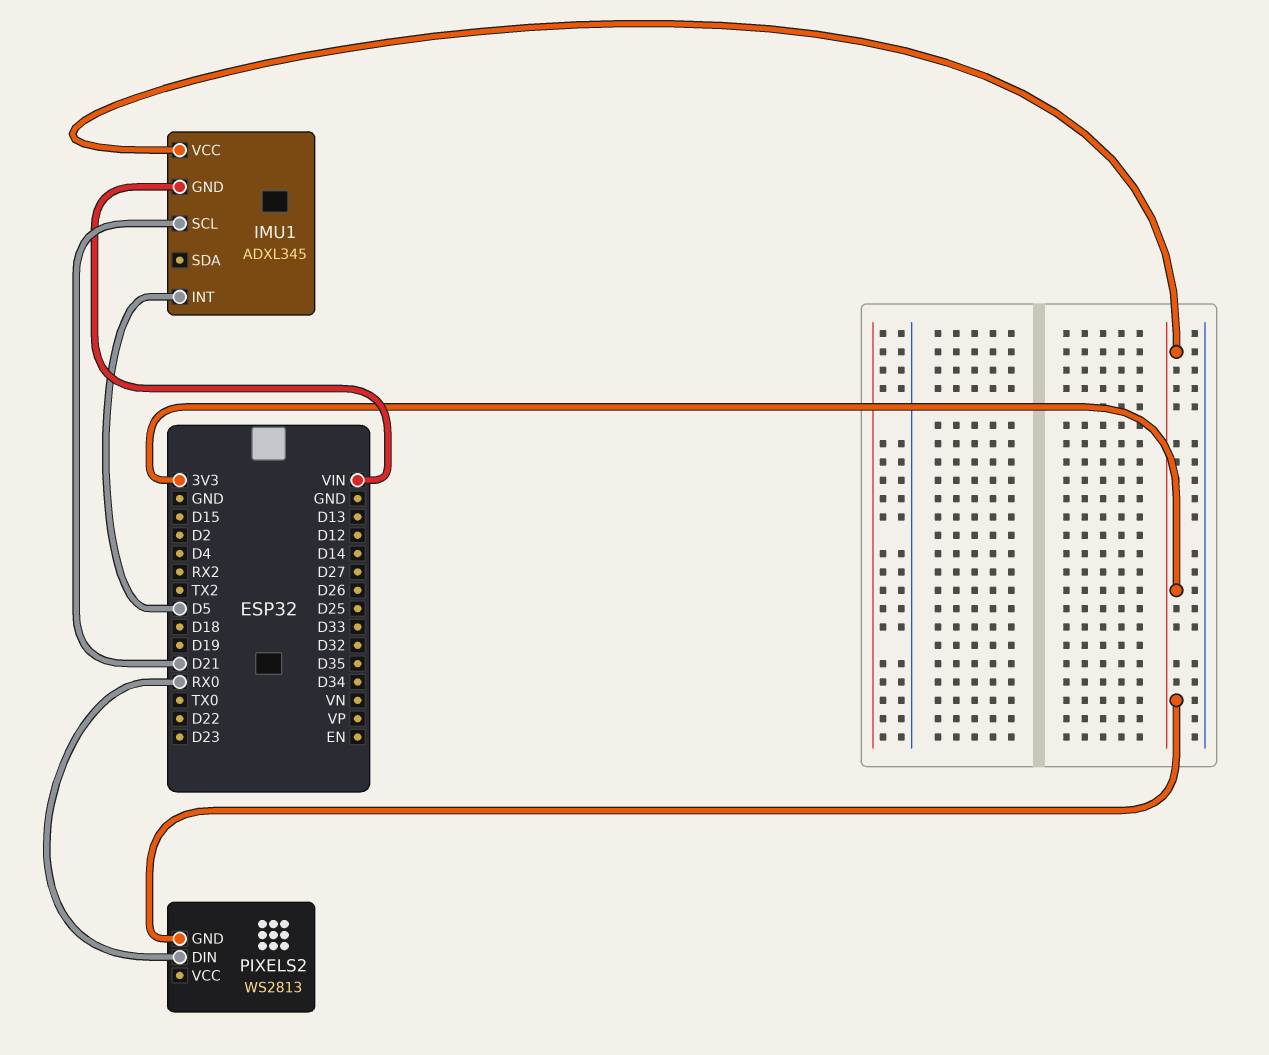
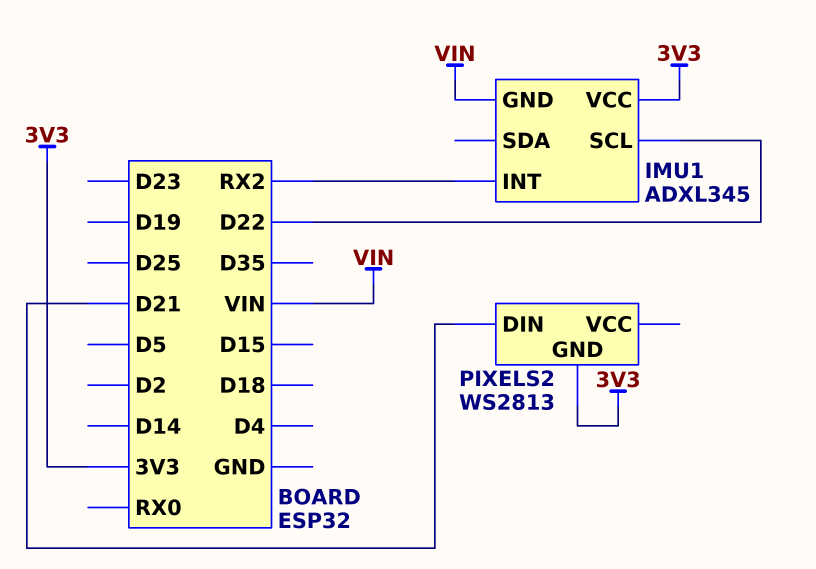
IMU1 pin INT: D5 -> RX2
IMU1 pin SCL: D21 -> D22
PIXELS2 pin DIN: RX0 -> D21

